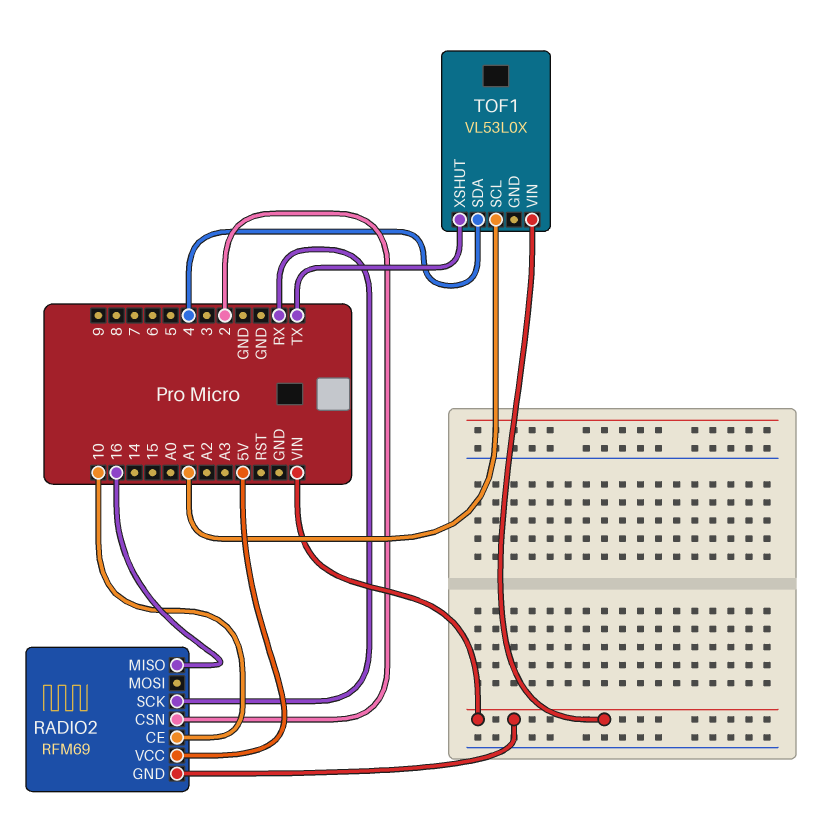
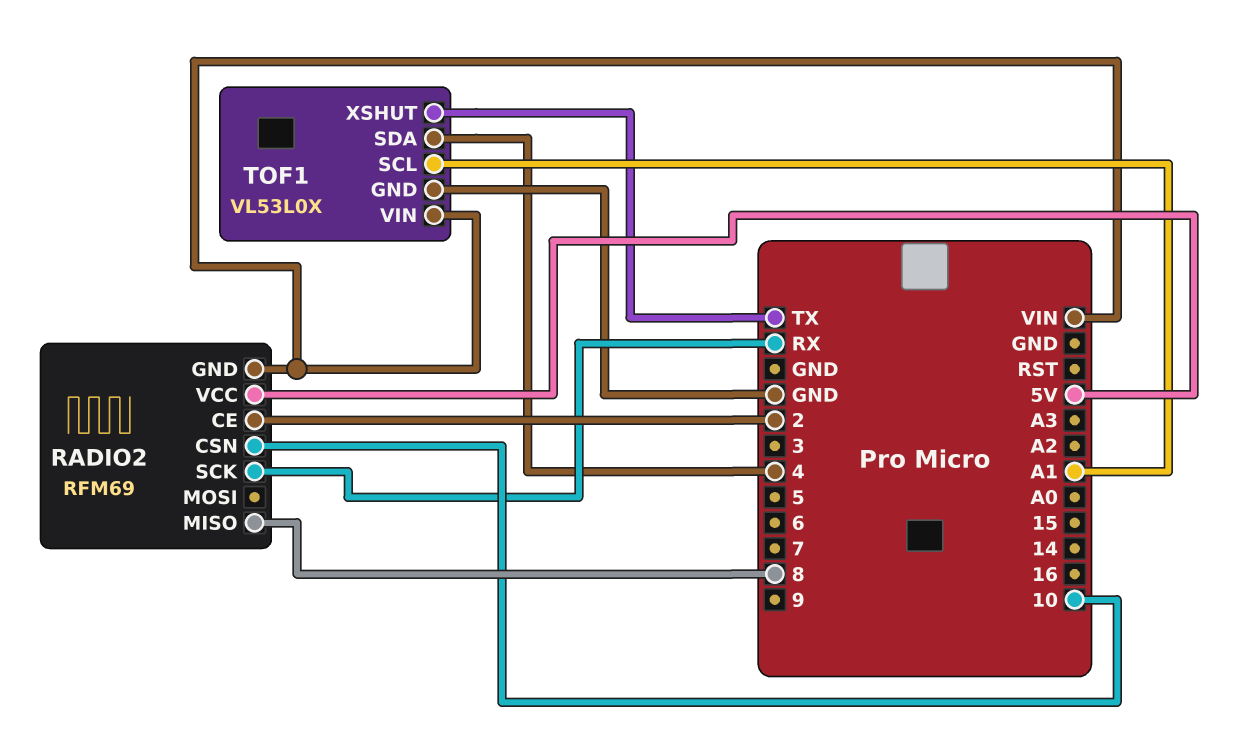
RADIO2 pin CE: 10 -> 2
RADIO2 pin CSN: 2 -> 10
RADIO2 pin MISO: 16 -> 8
TOF1 pin GND: none -> GND

